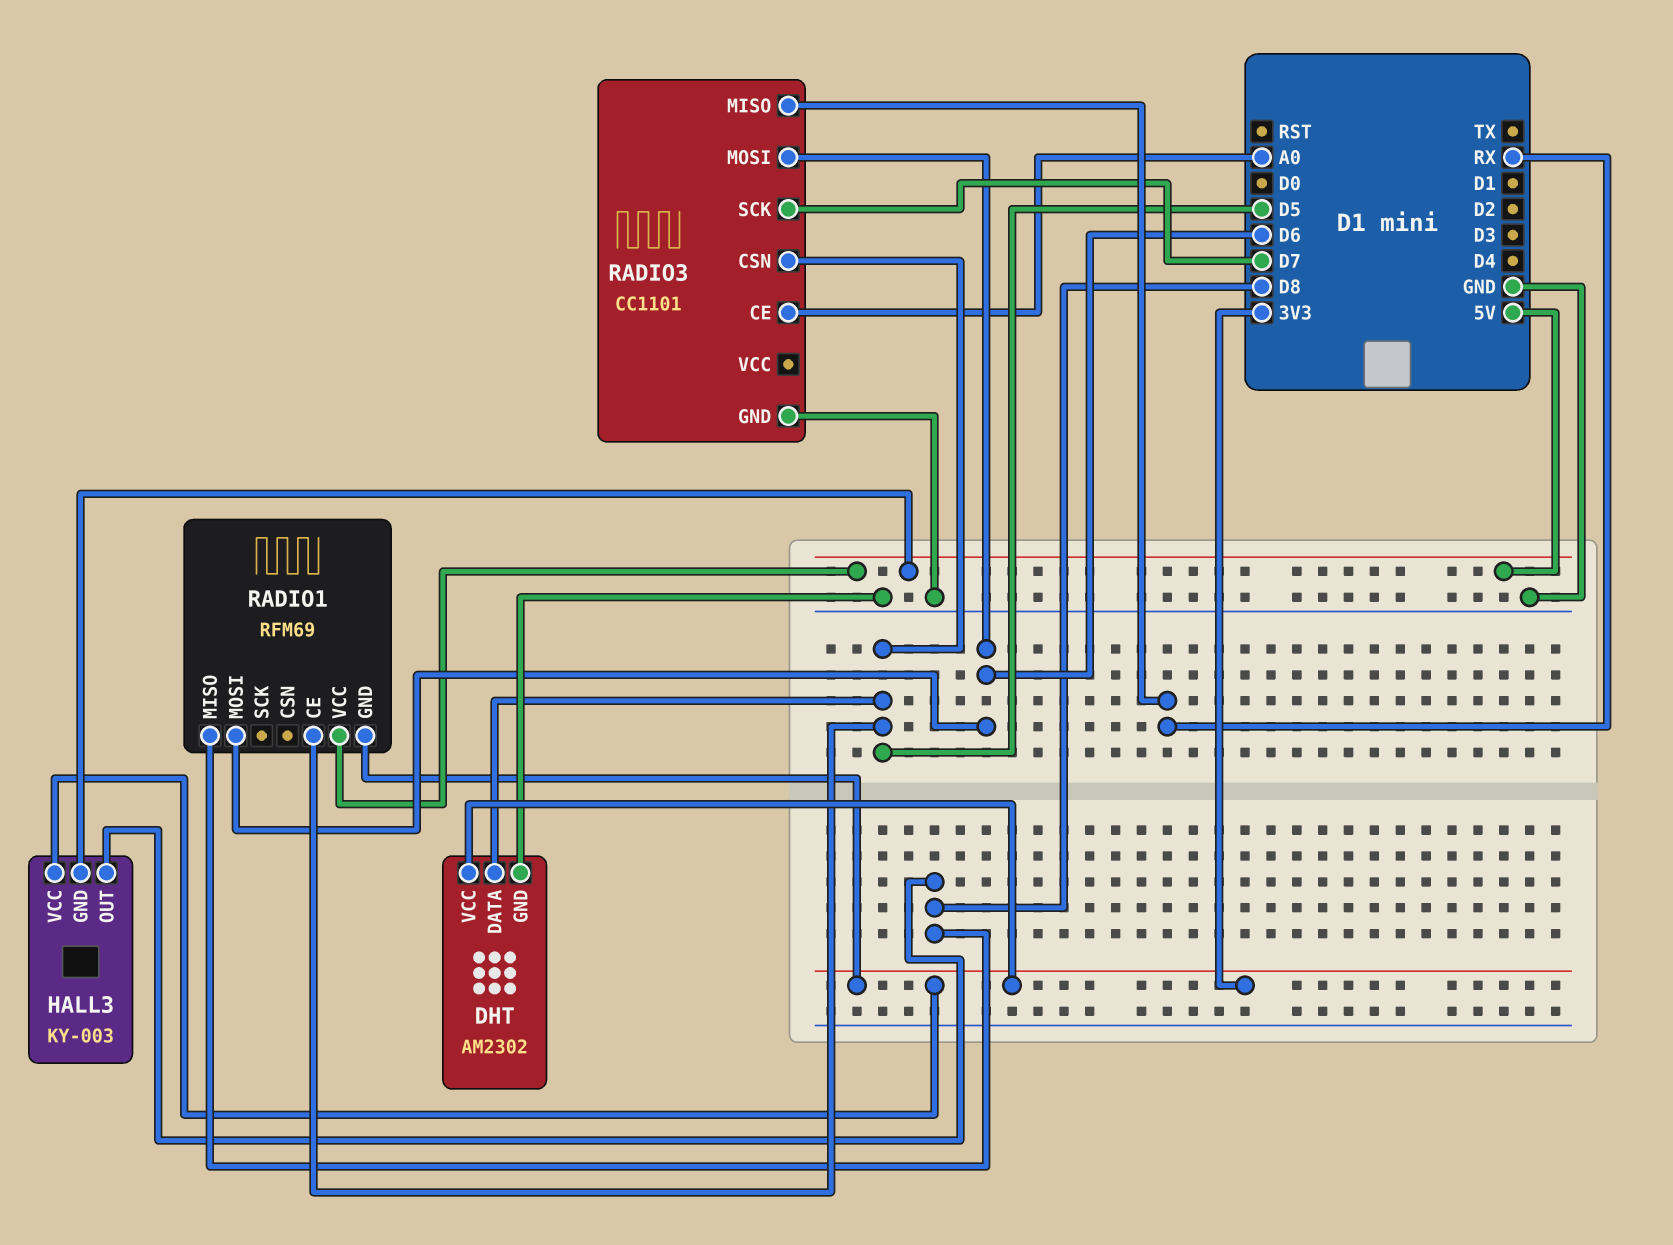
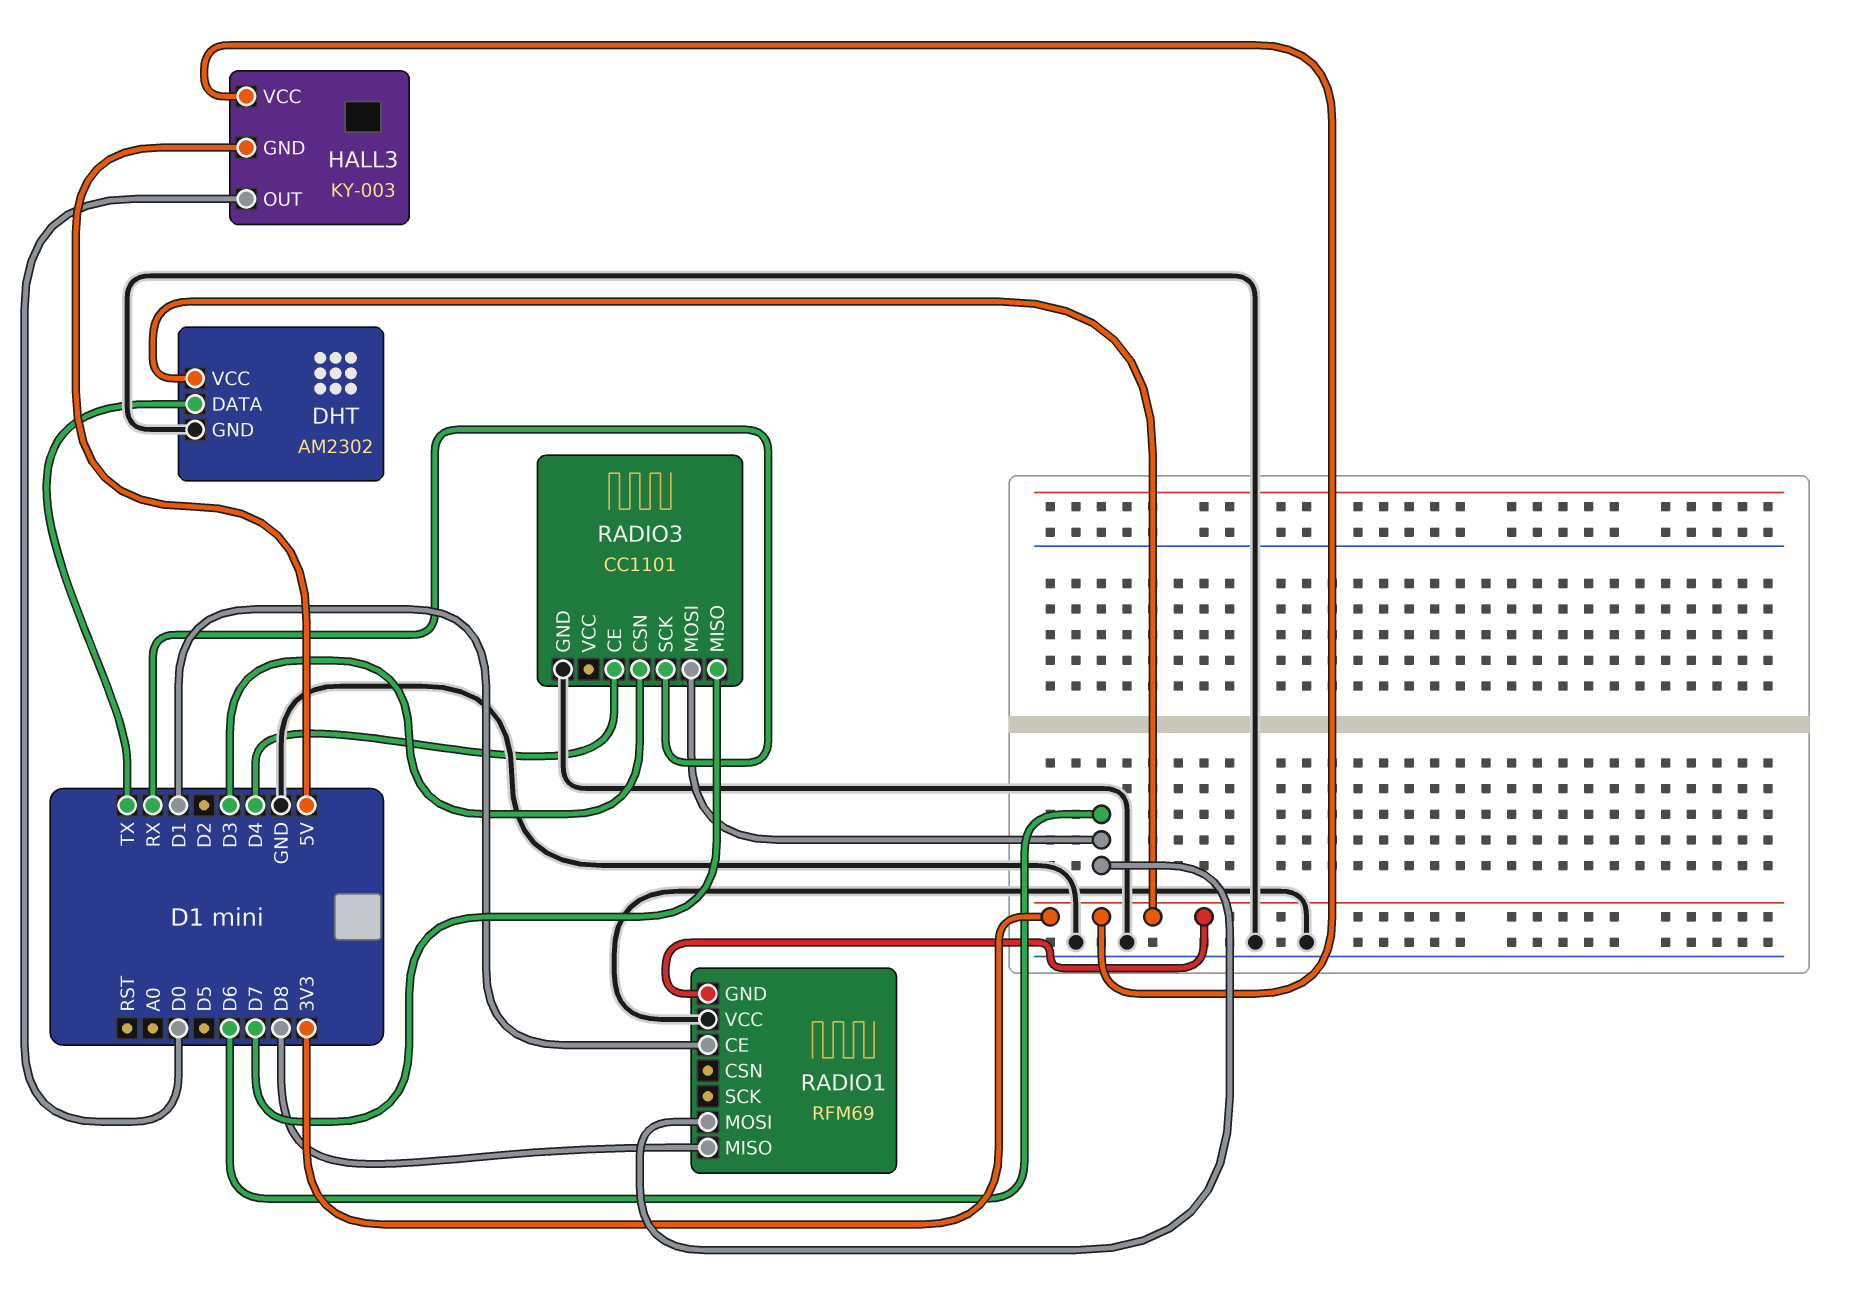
DHT pin DATA: D5 -> TX
HALL3 pin OUT: D8 -> D0
RADIO1 pin CE: D5 -> D1
RADIO1 pin VCC: 5V -> GND
RADIO3 pin CE: A0 -> D4
RADIO3 pin CSN: D5 -> D3
RADIO3 pin MISO: RX -> D7
RADIO3 pin SCK: D7 -> RX

